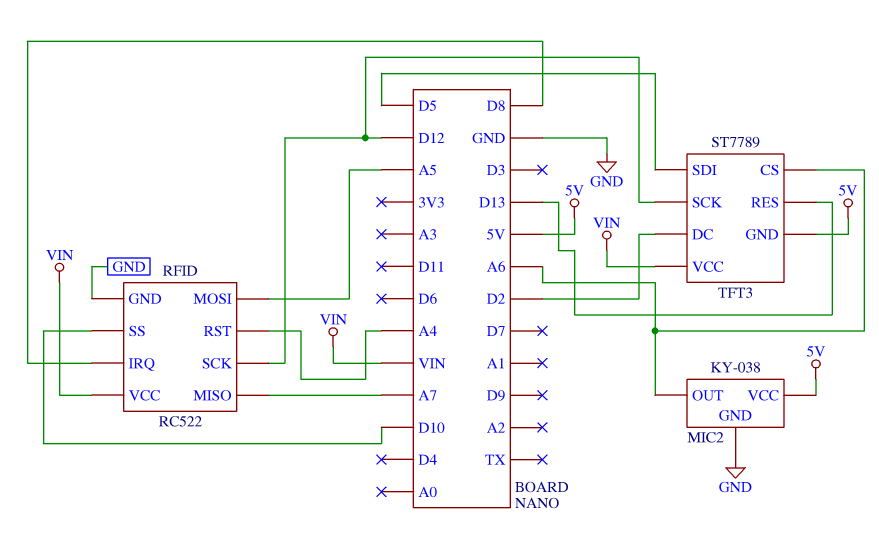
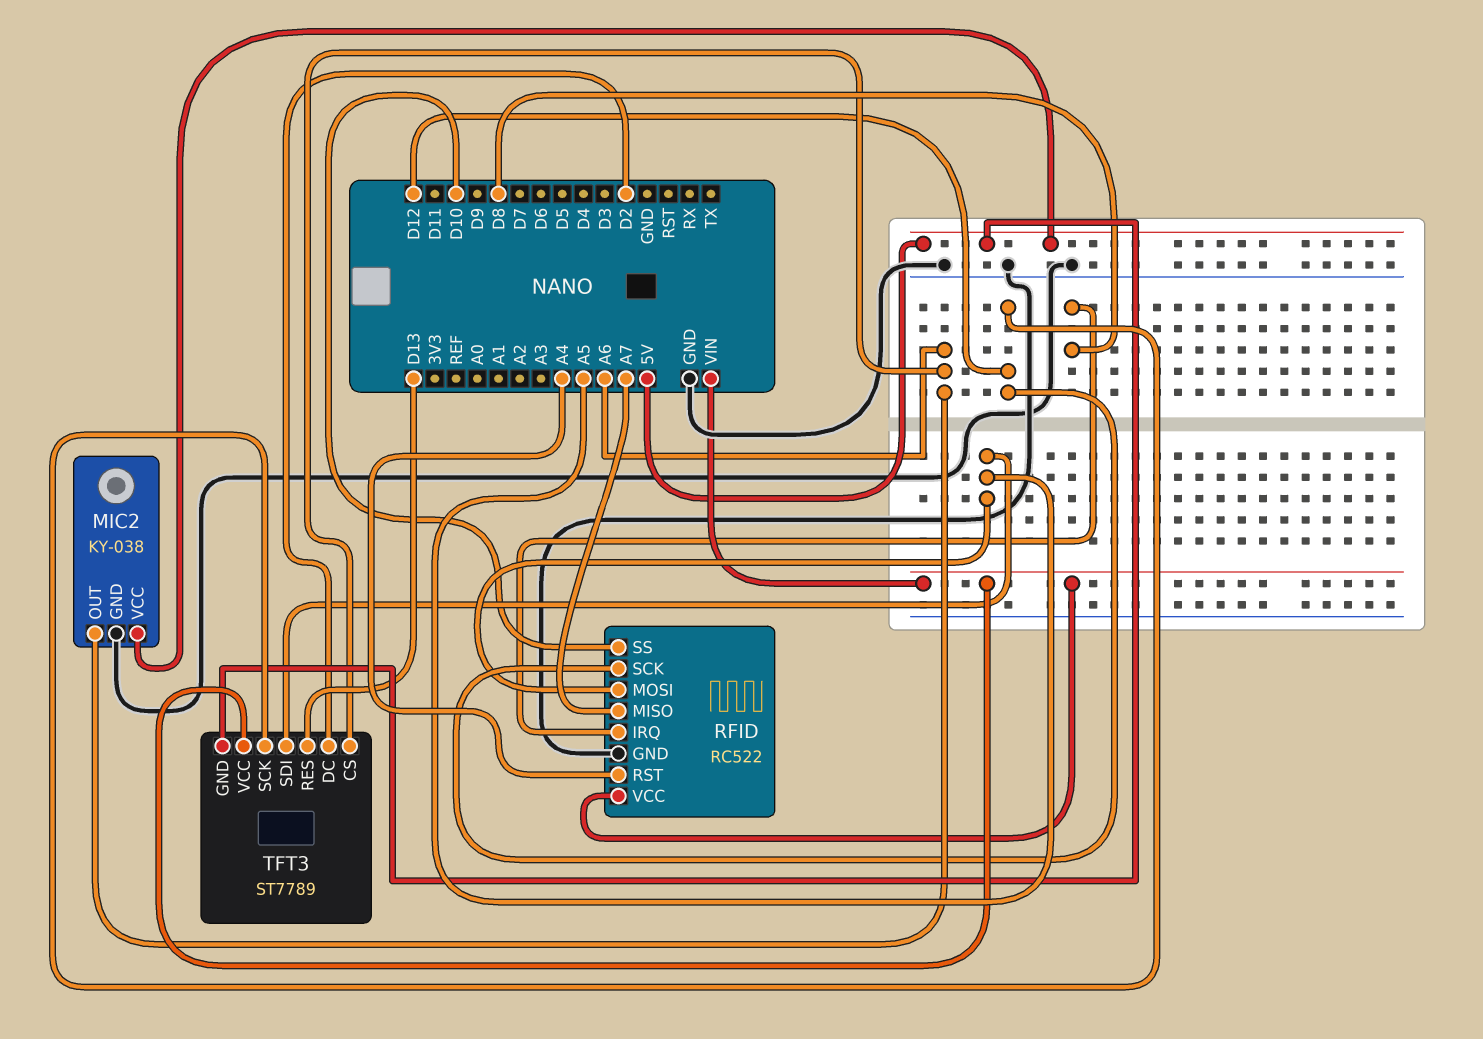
TFT3 pin SDI: D5 -> A5

